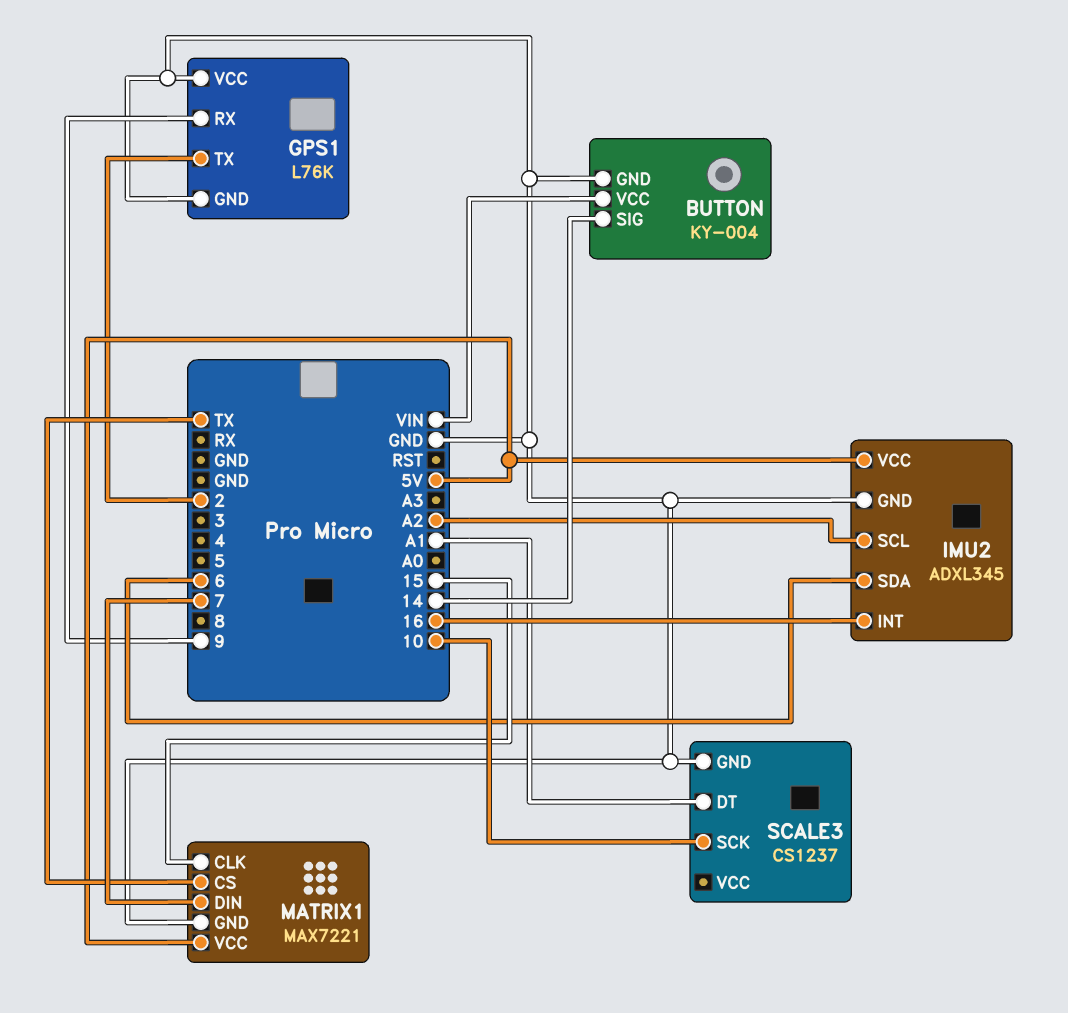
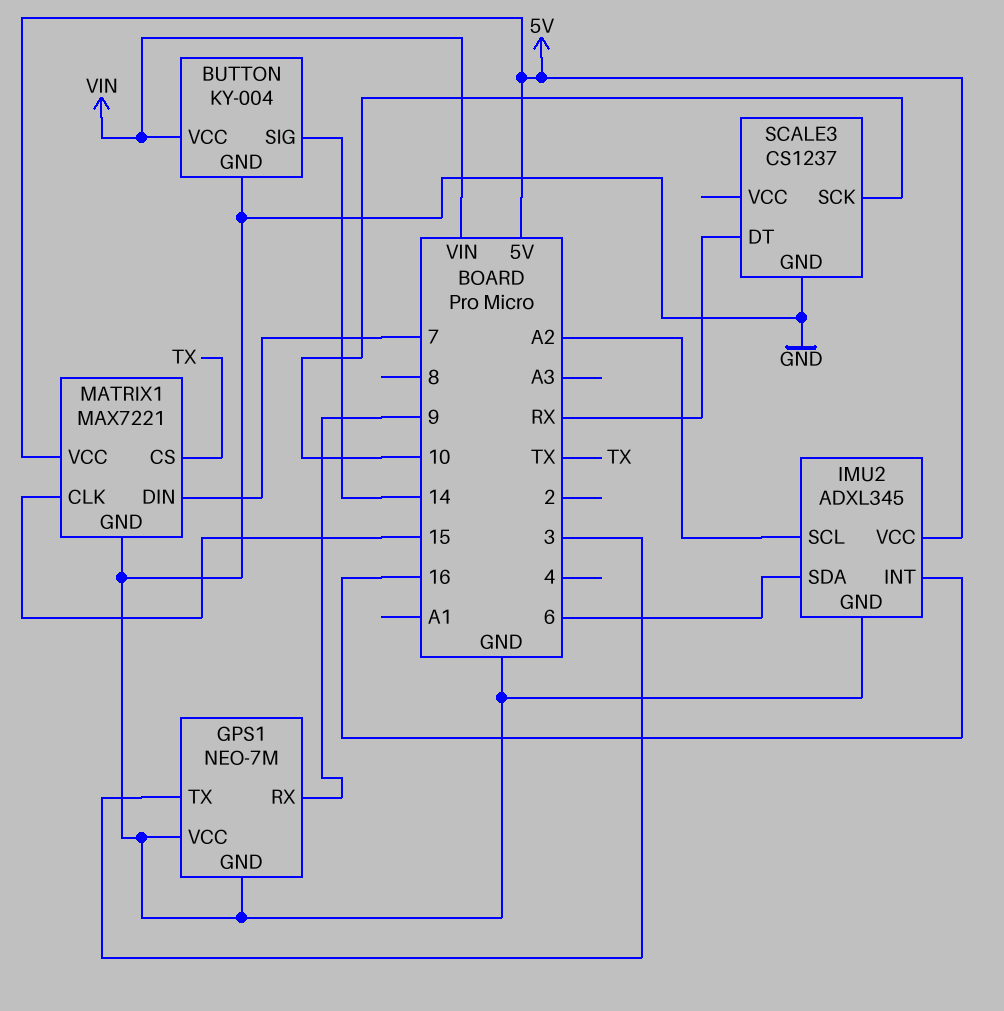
GPS1: L76K -> NEO-7M
GPS1 pin TX: 2 -> 3
SCALE3 pin DT: A1 -> RX

